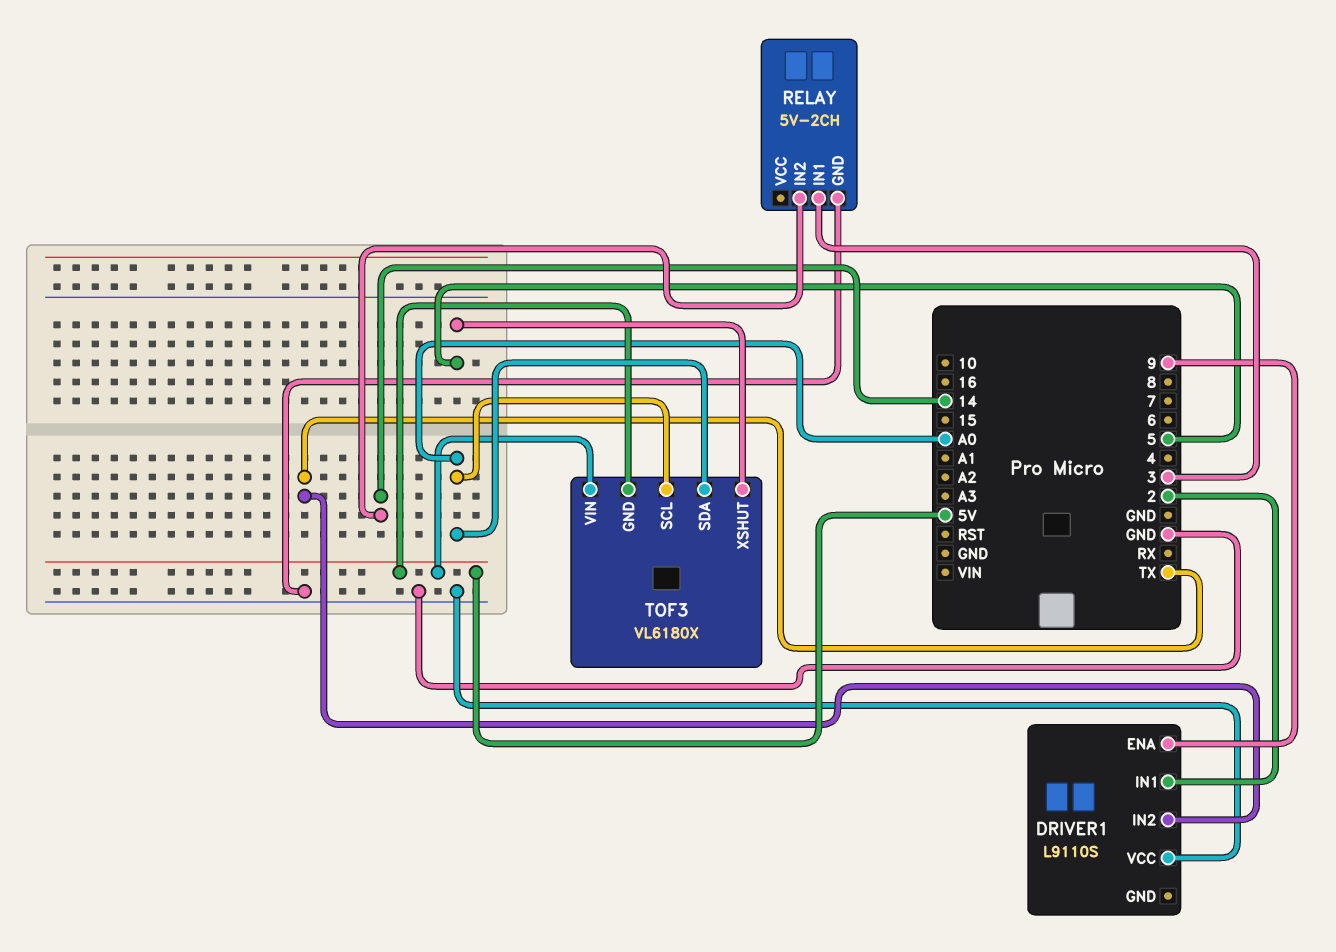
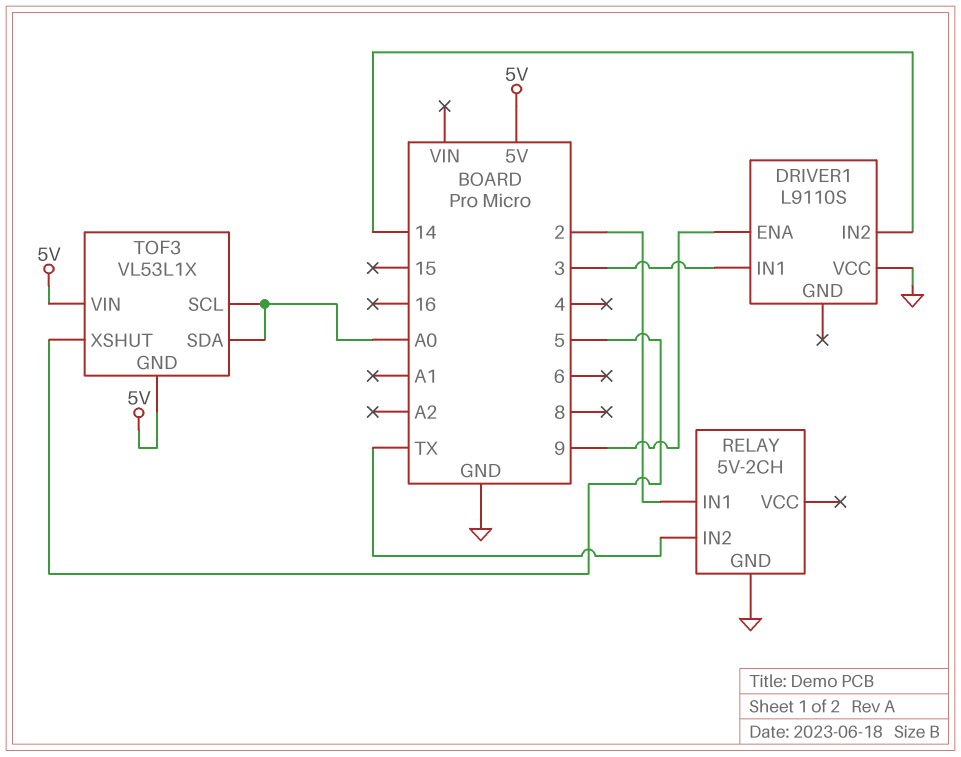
DRIVER1 pin IN1: 2 -> 3
DRIVER1 pin IN2: TX -> 14
RELAY pin IN1: 3 -> 2
RELAY pin IN2: 14 -> TX
TOF3: VL6180X -> VL53L1X

